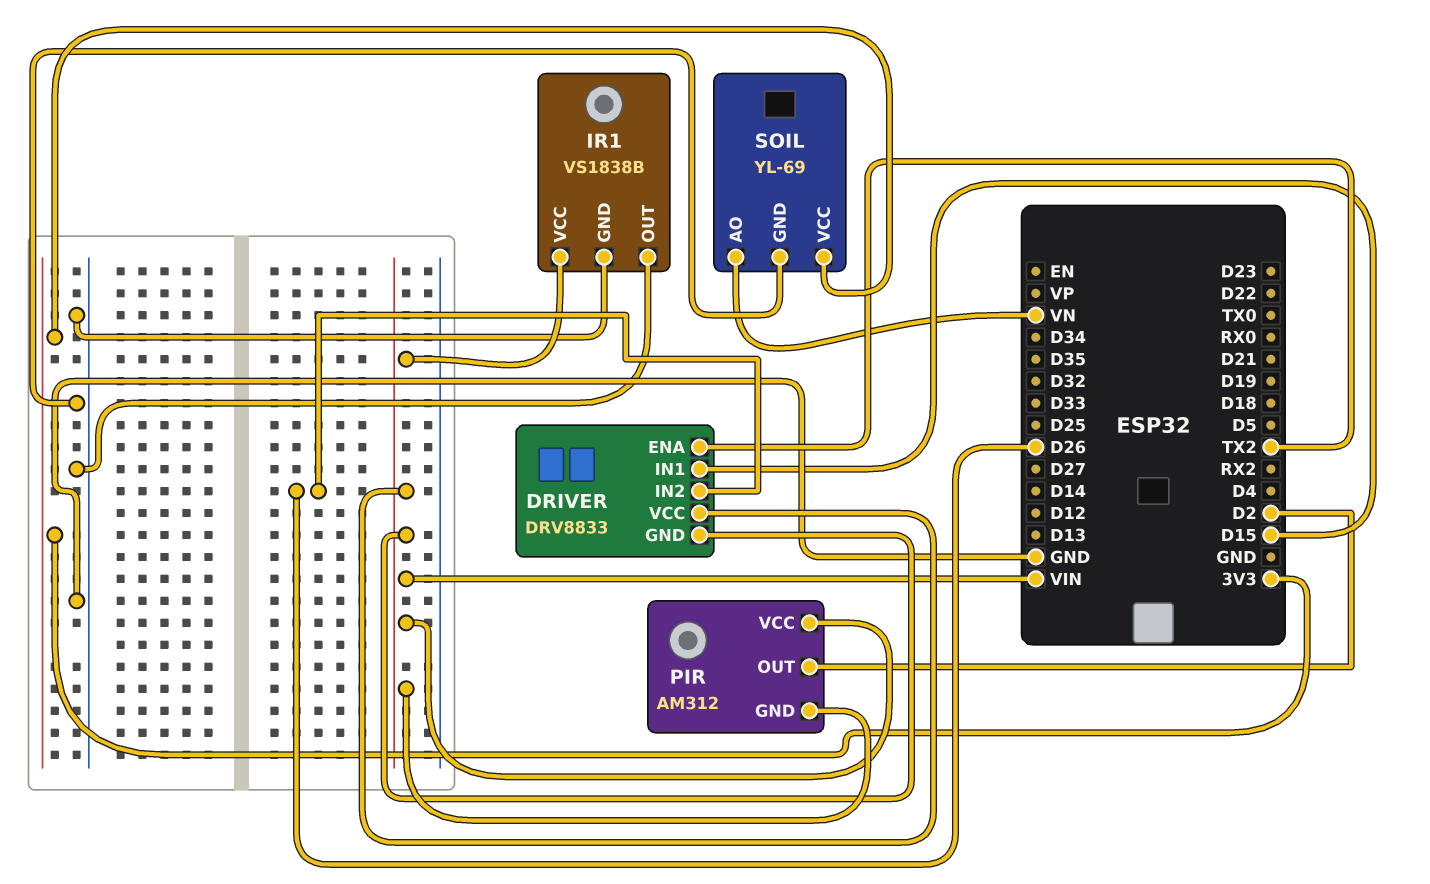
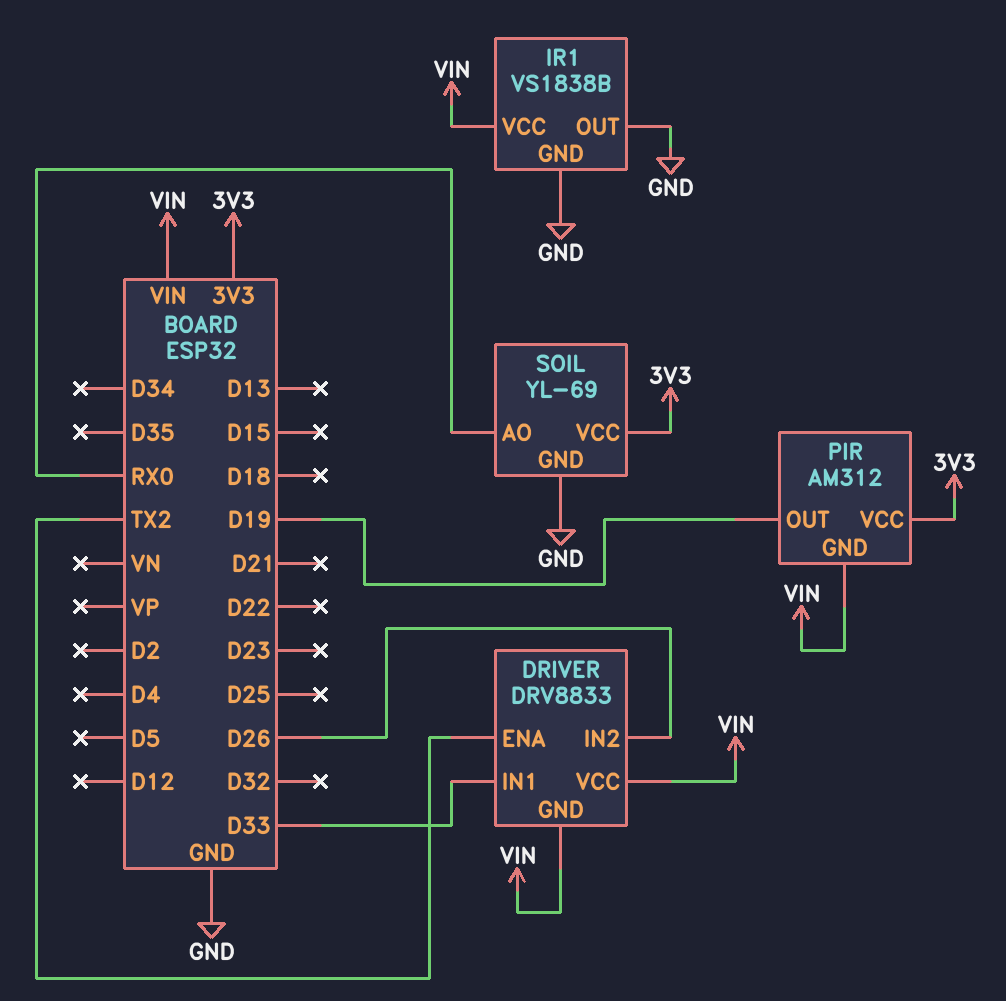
DRIVER pin IN1: D15 -> D33
PIR pin OUT: D2 -> D19
PIR pin VCC: VIN -> 3V3
SOIL pin AO: VN -> RX0

